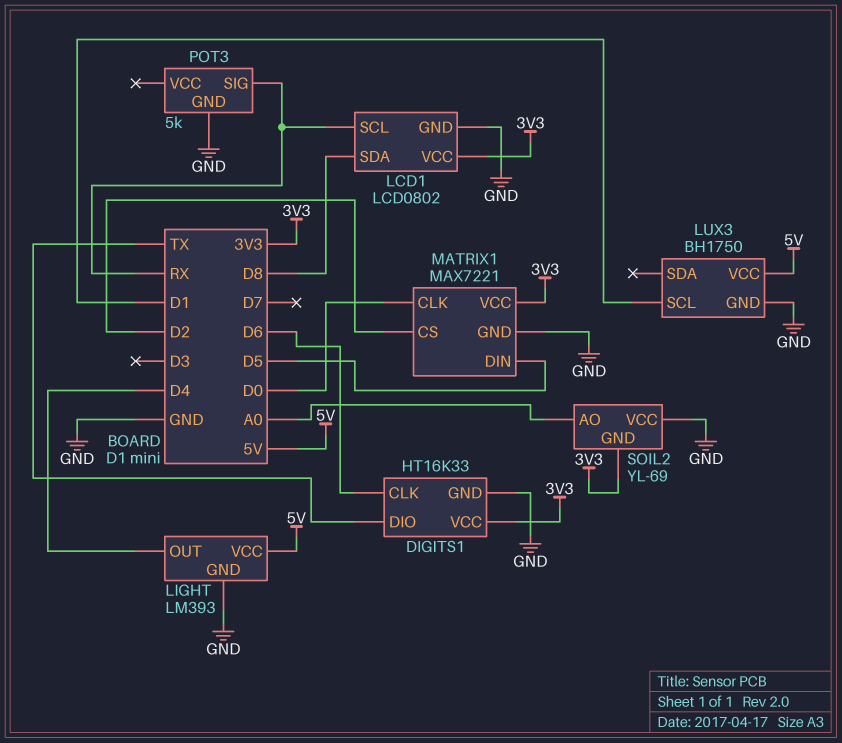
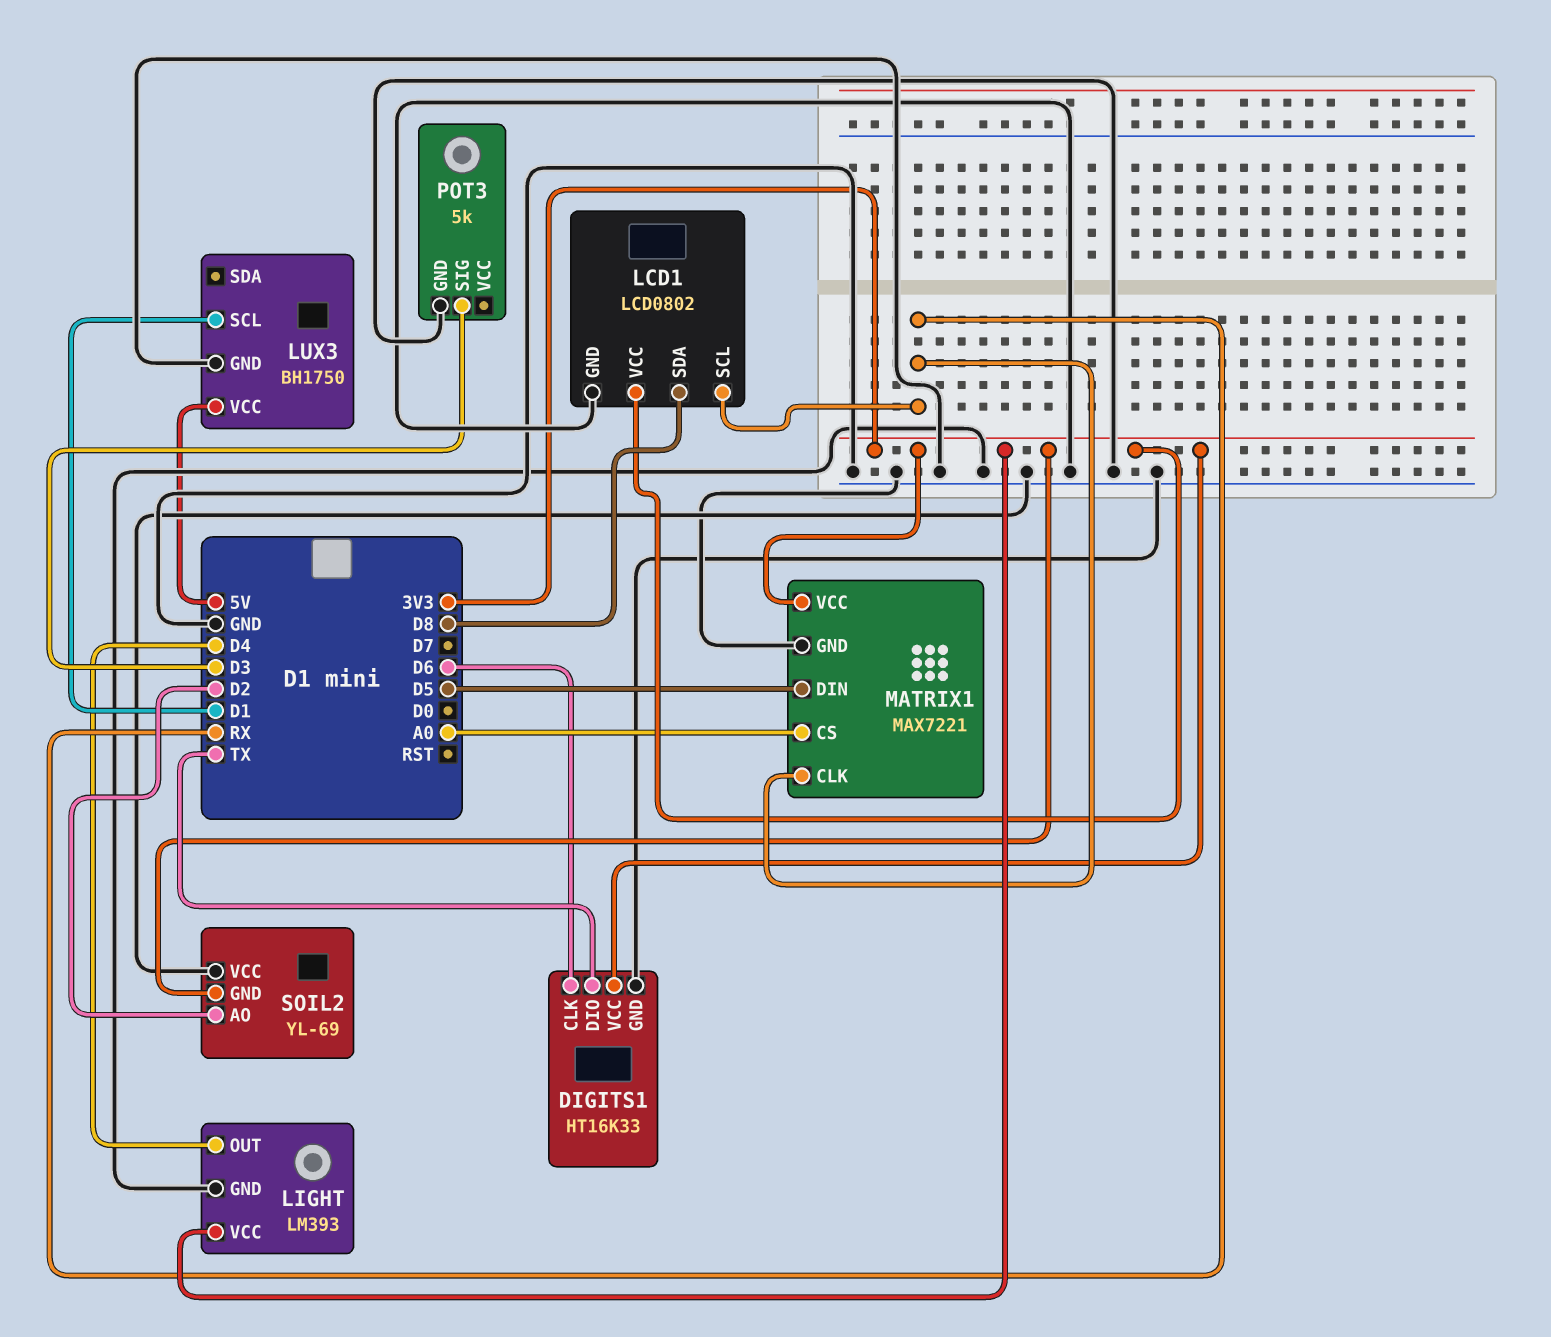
LIGHT pin VCC: 5V -> 3V3
MATRIX1 pin CLK: D0 -> RX
MATRIX1 pin CS: D2 -> A0
POT3 pin SIG: RX -> D3
SOIL2 pin AO: A0 -> D2

